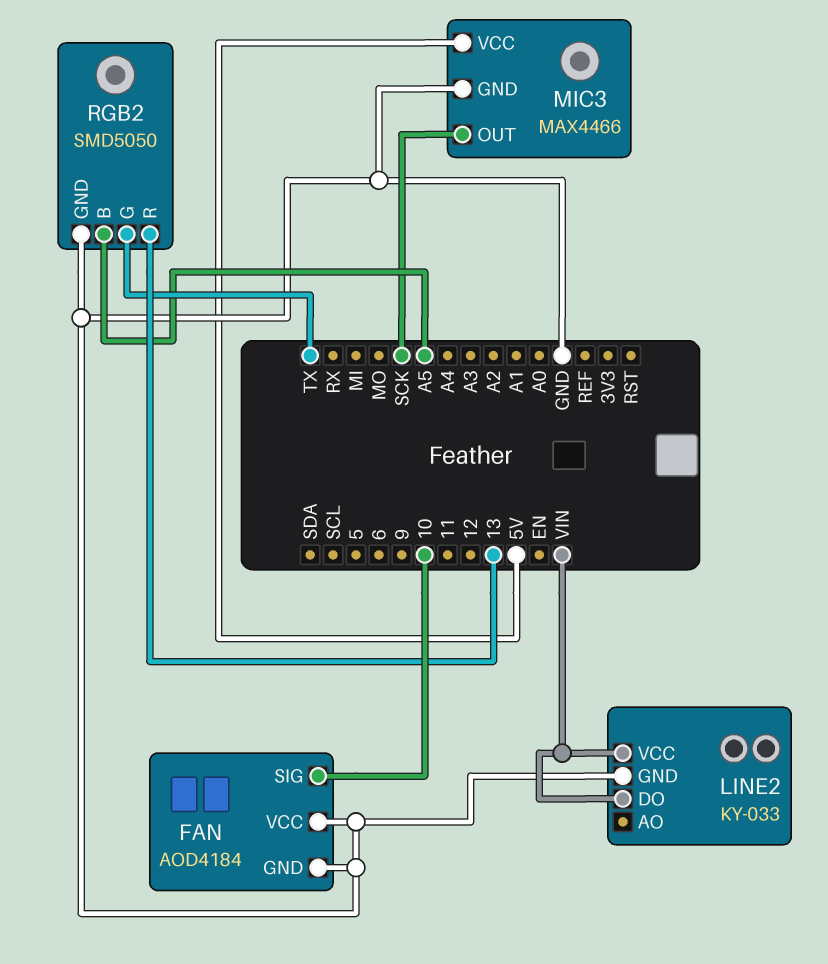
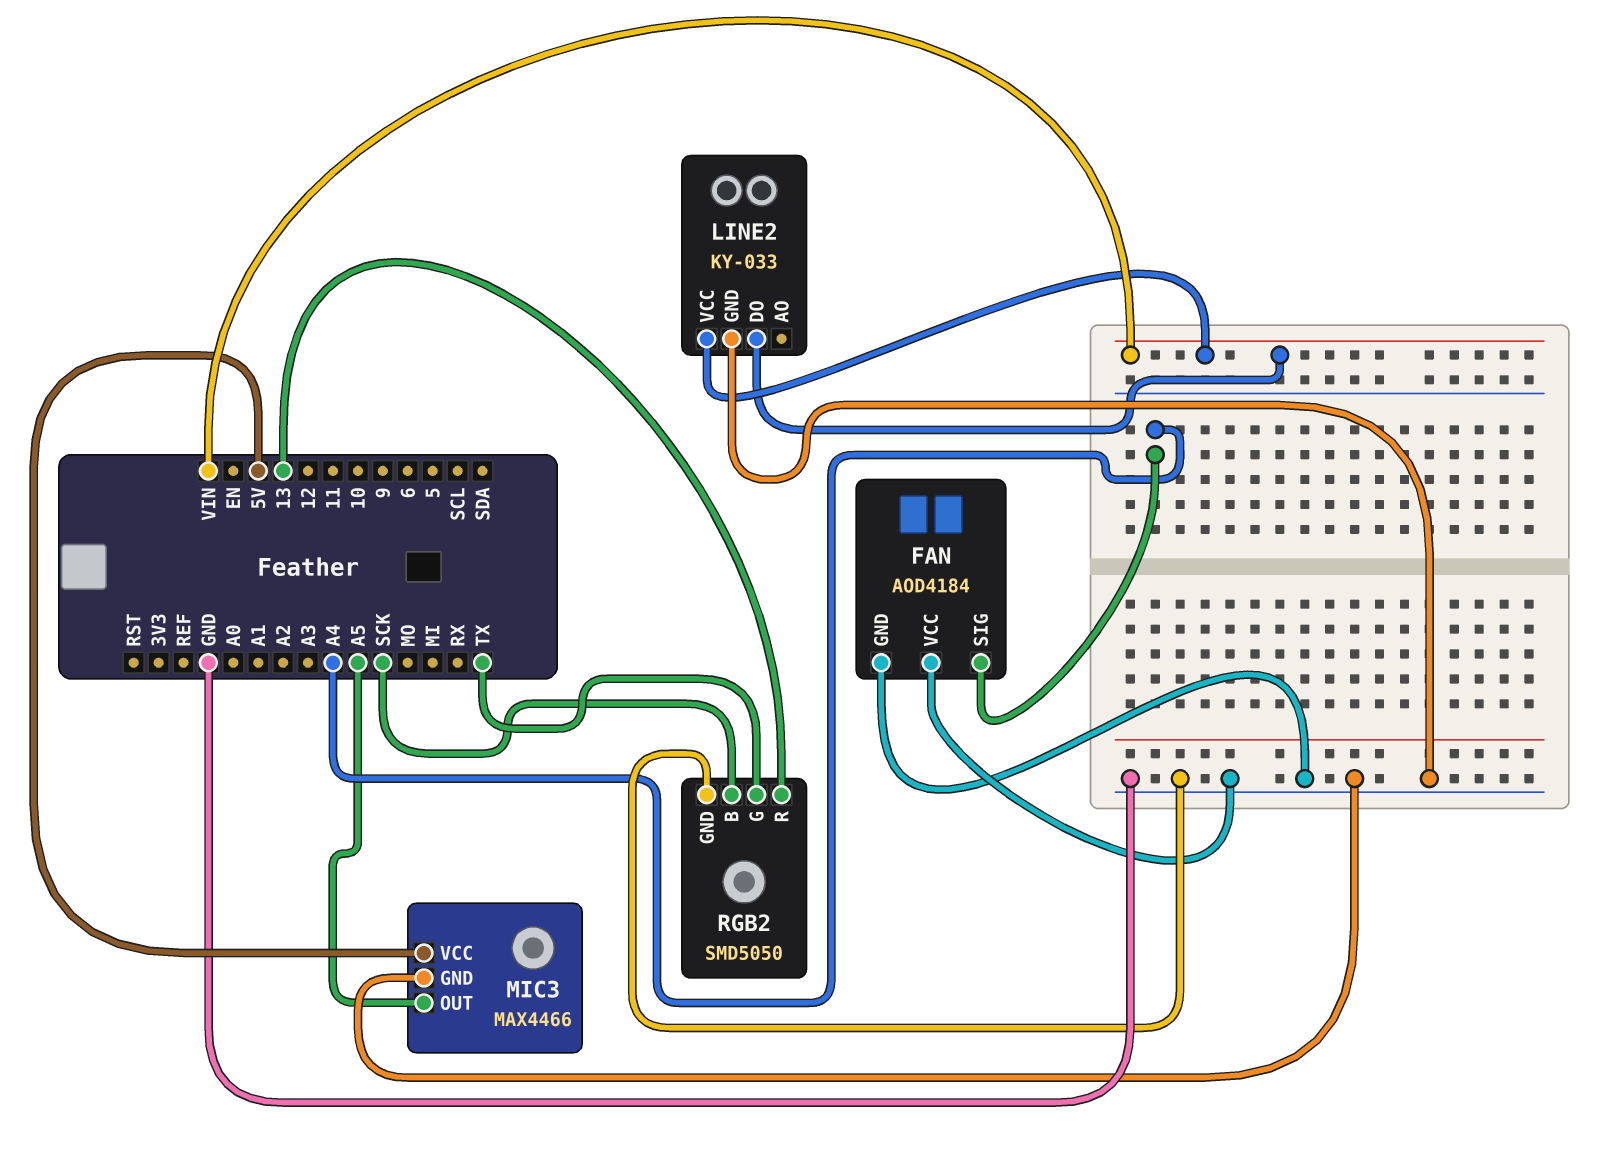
FAN pin SIG: 10 -> A4
MIC3 pin OUT: SCK -> A5
RGB2 pin B: A5 -> SCK

